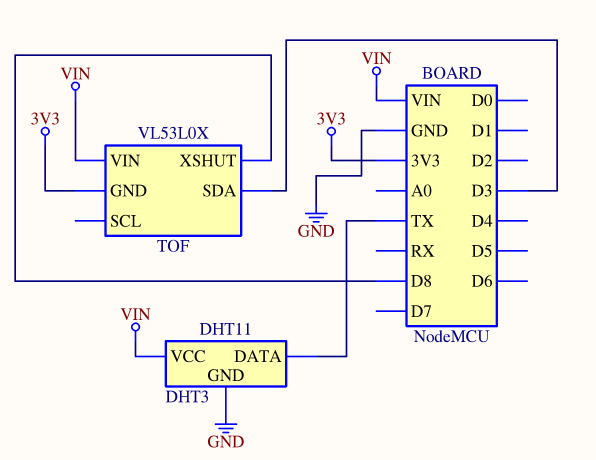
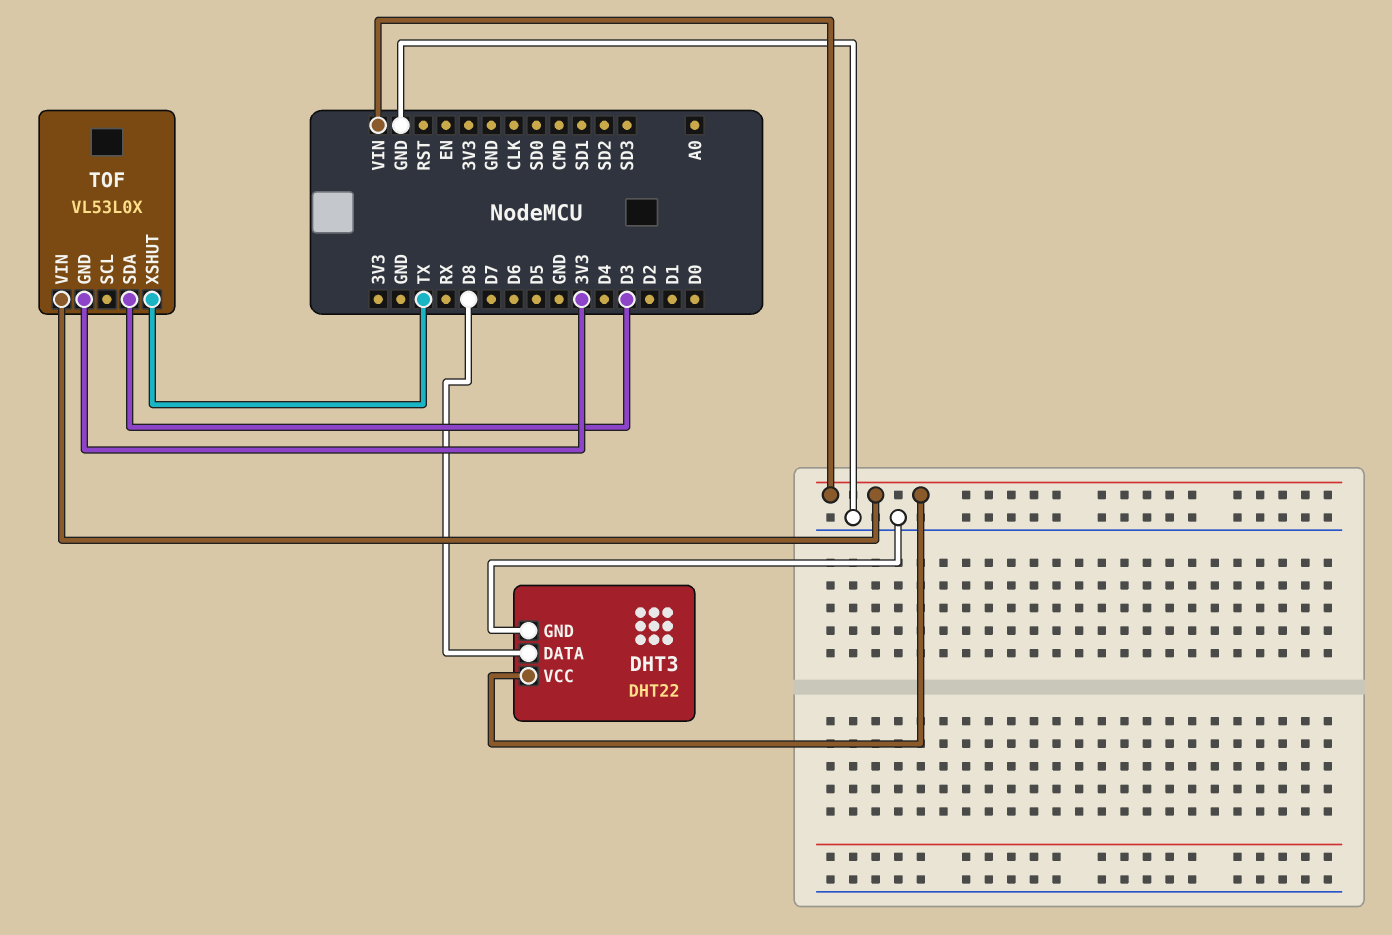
DHT3: DHT11 -> DHT22
DHT3 pin DATA: TX -> D8
TOF pin XSHUT: D8 -> TX

